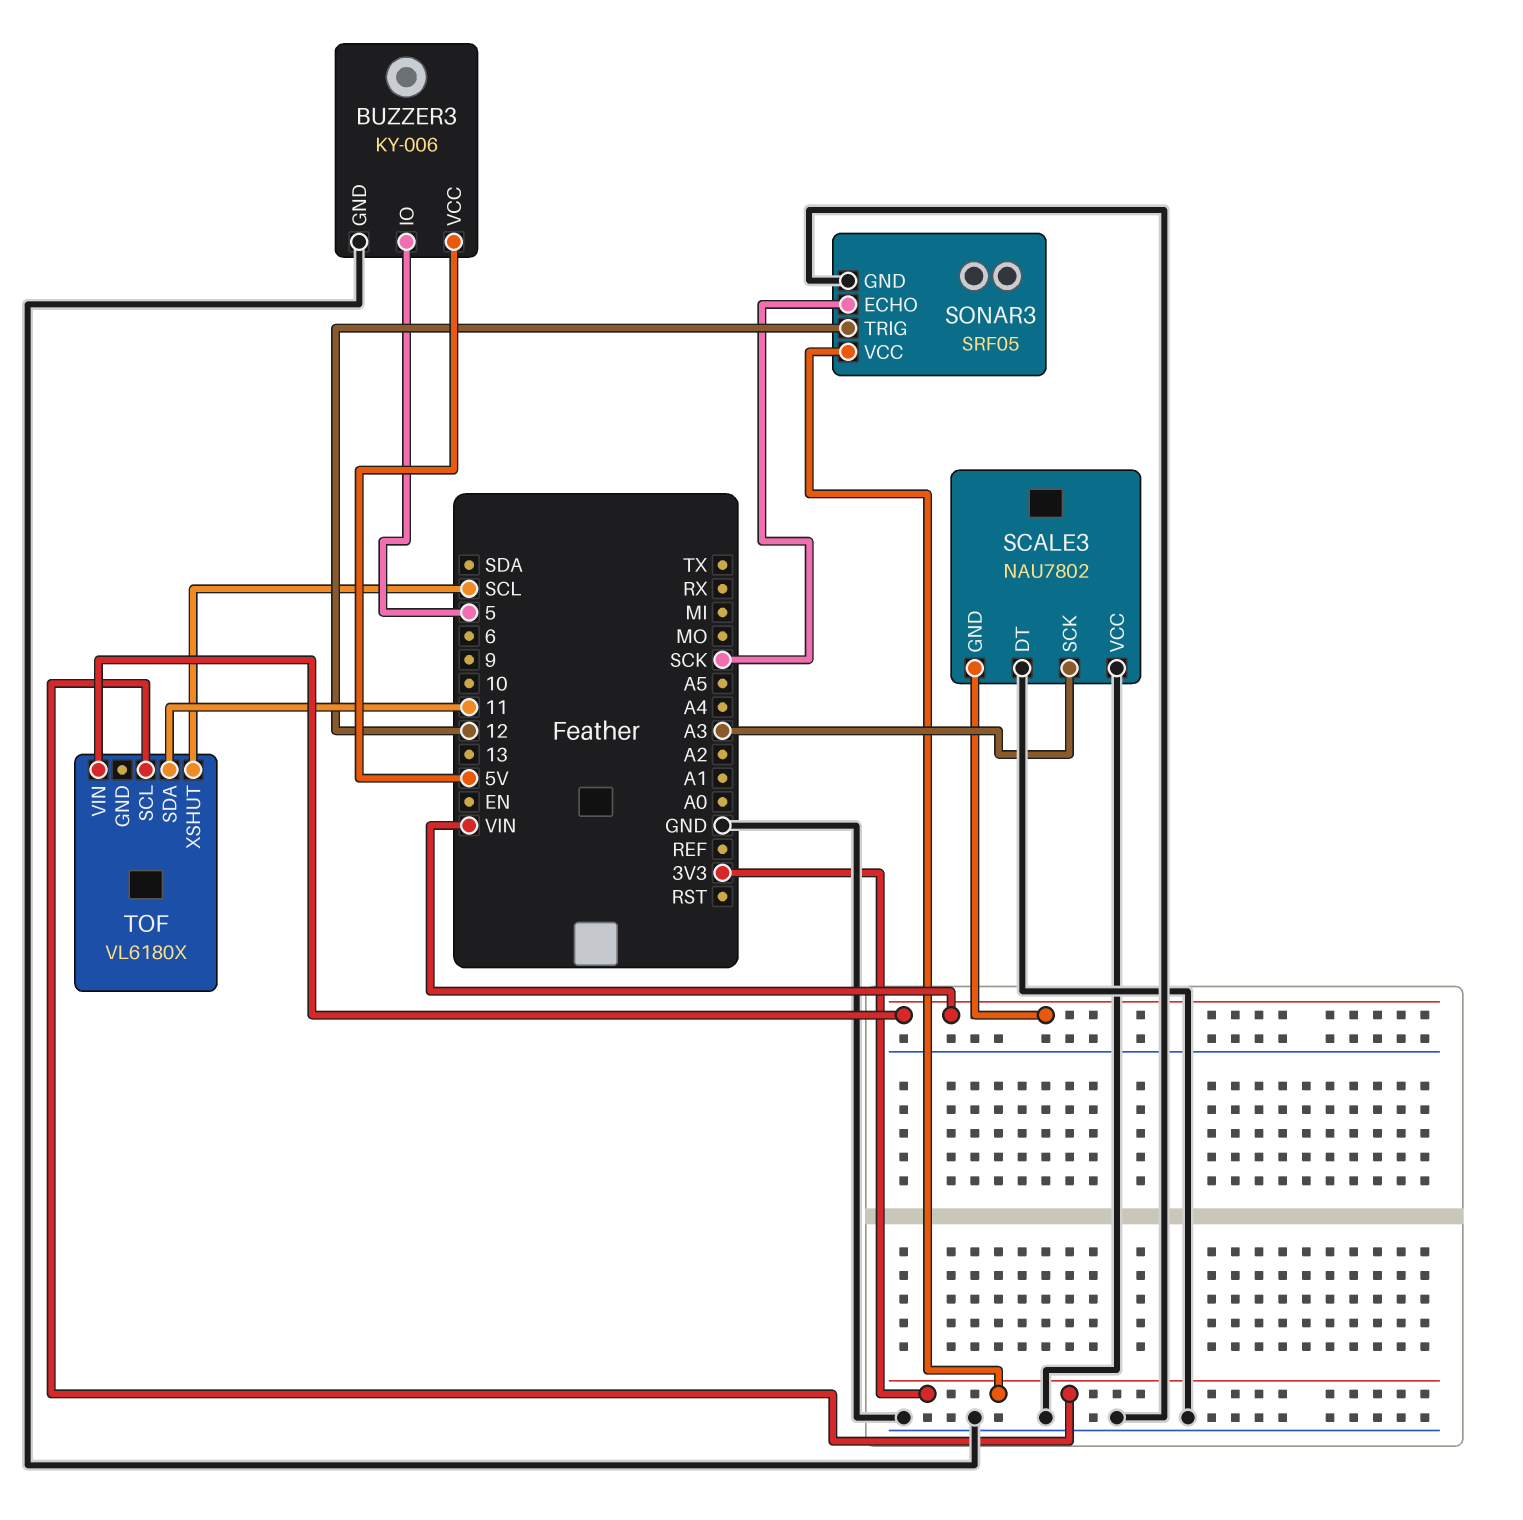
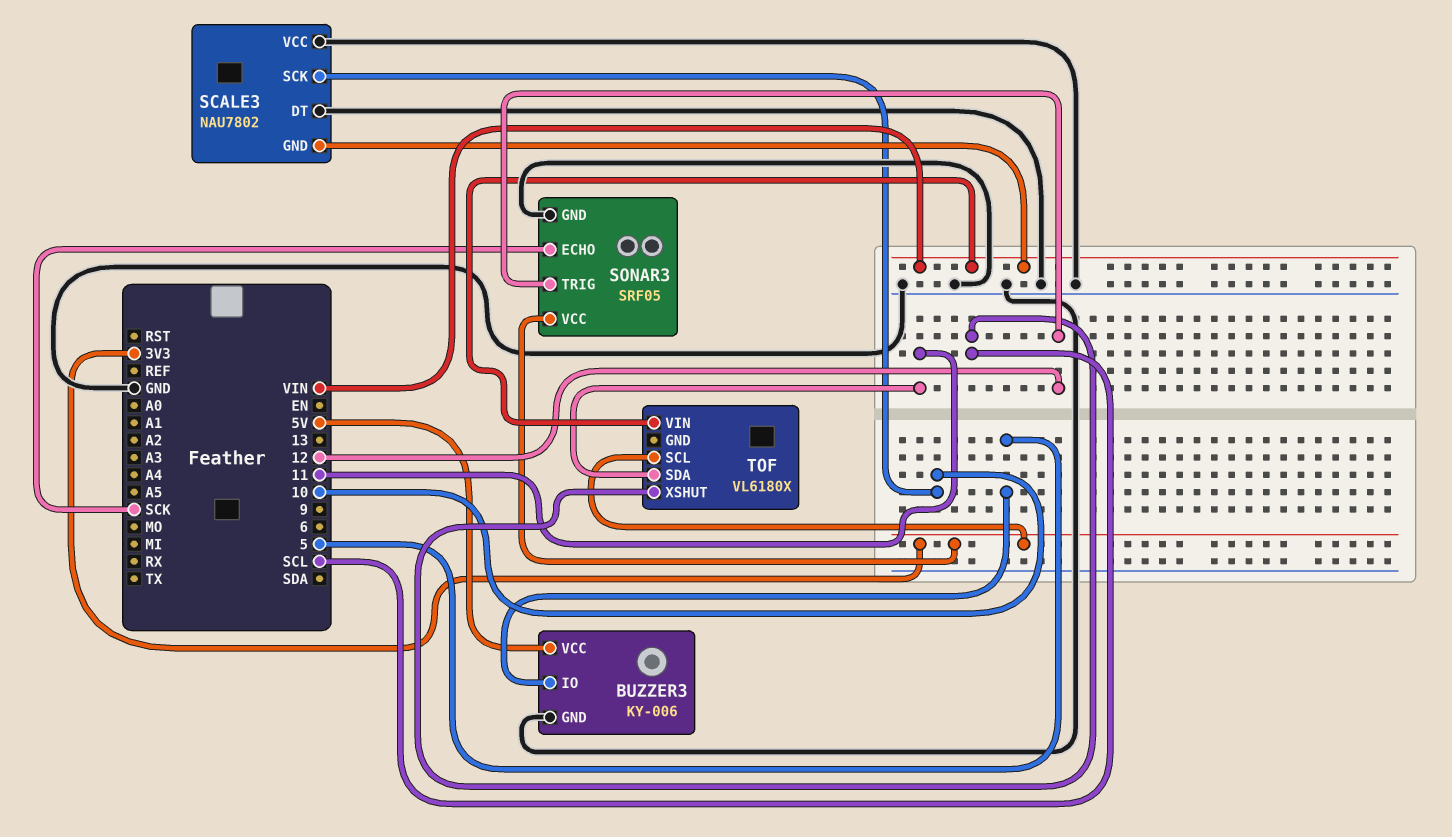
SCALE3 pin SCK: A3 -> 10

